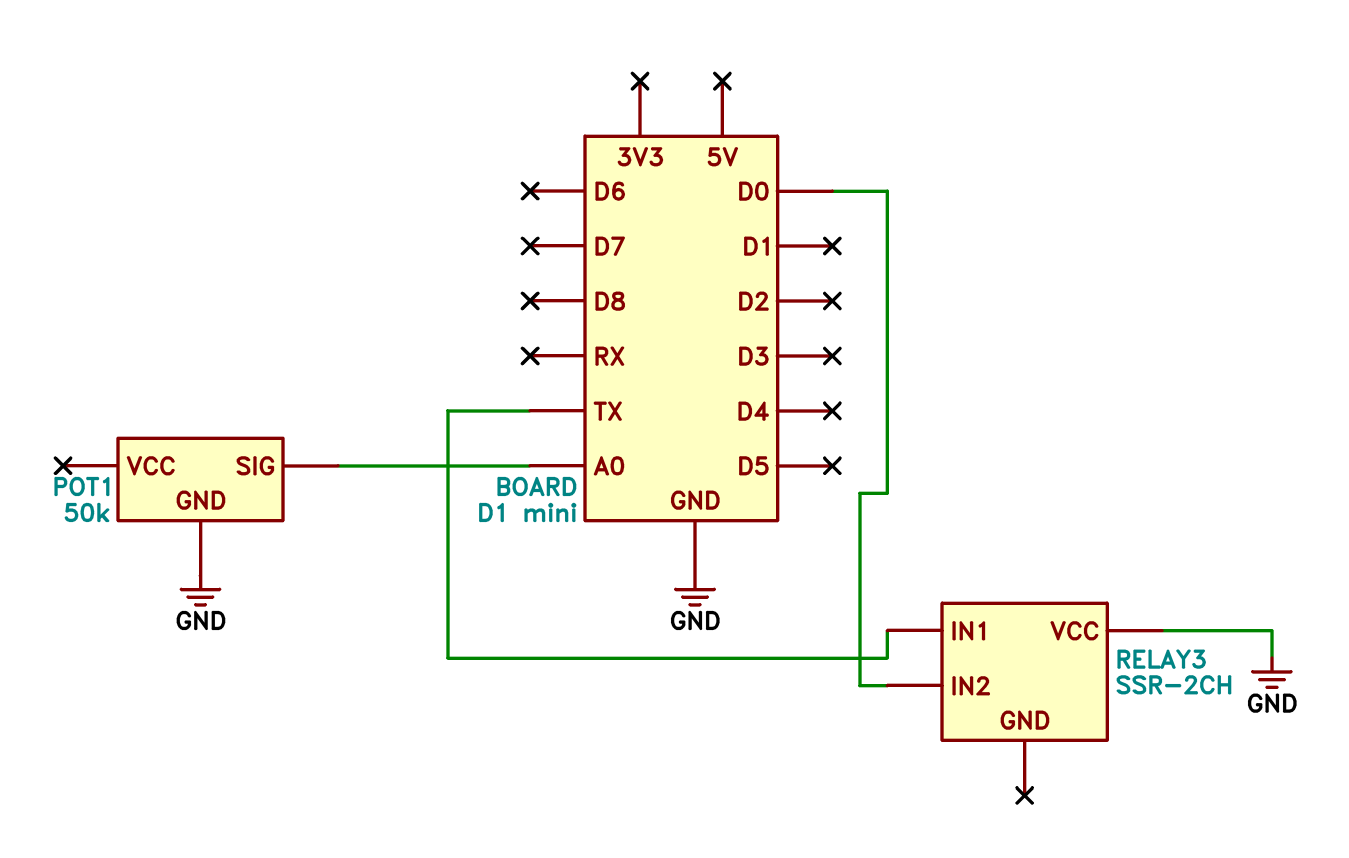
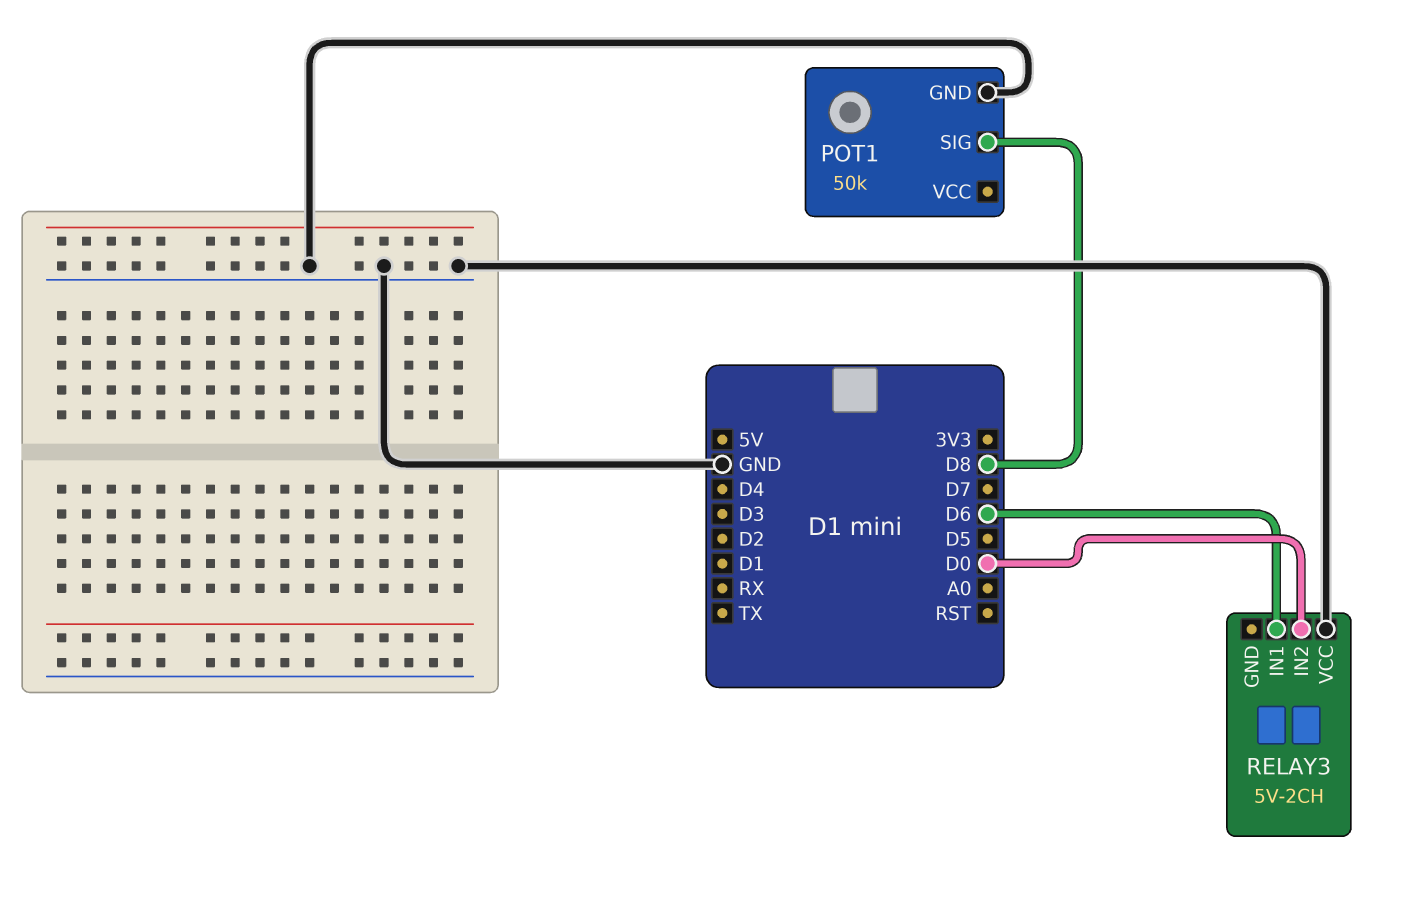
POT1 pin SIG: A0 -> D8
RELAY3: SSR-2CH -> 5V-2CH
RELAY3 pin IN1: TX -> D6

